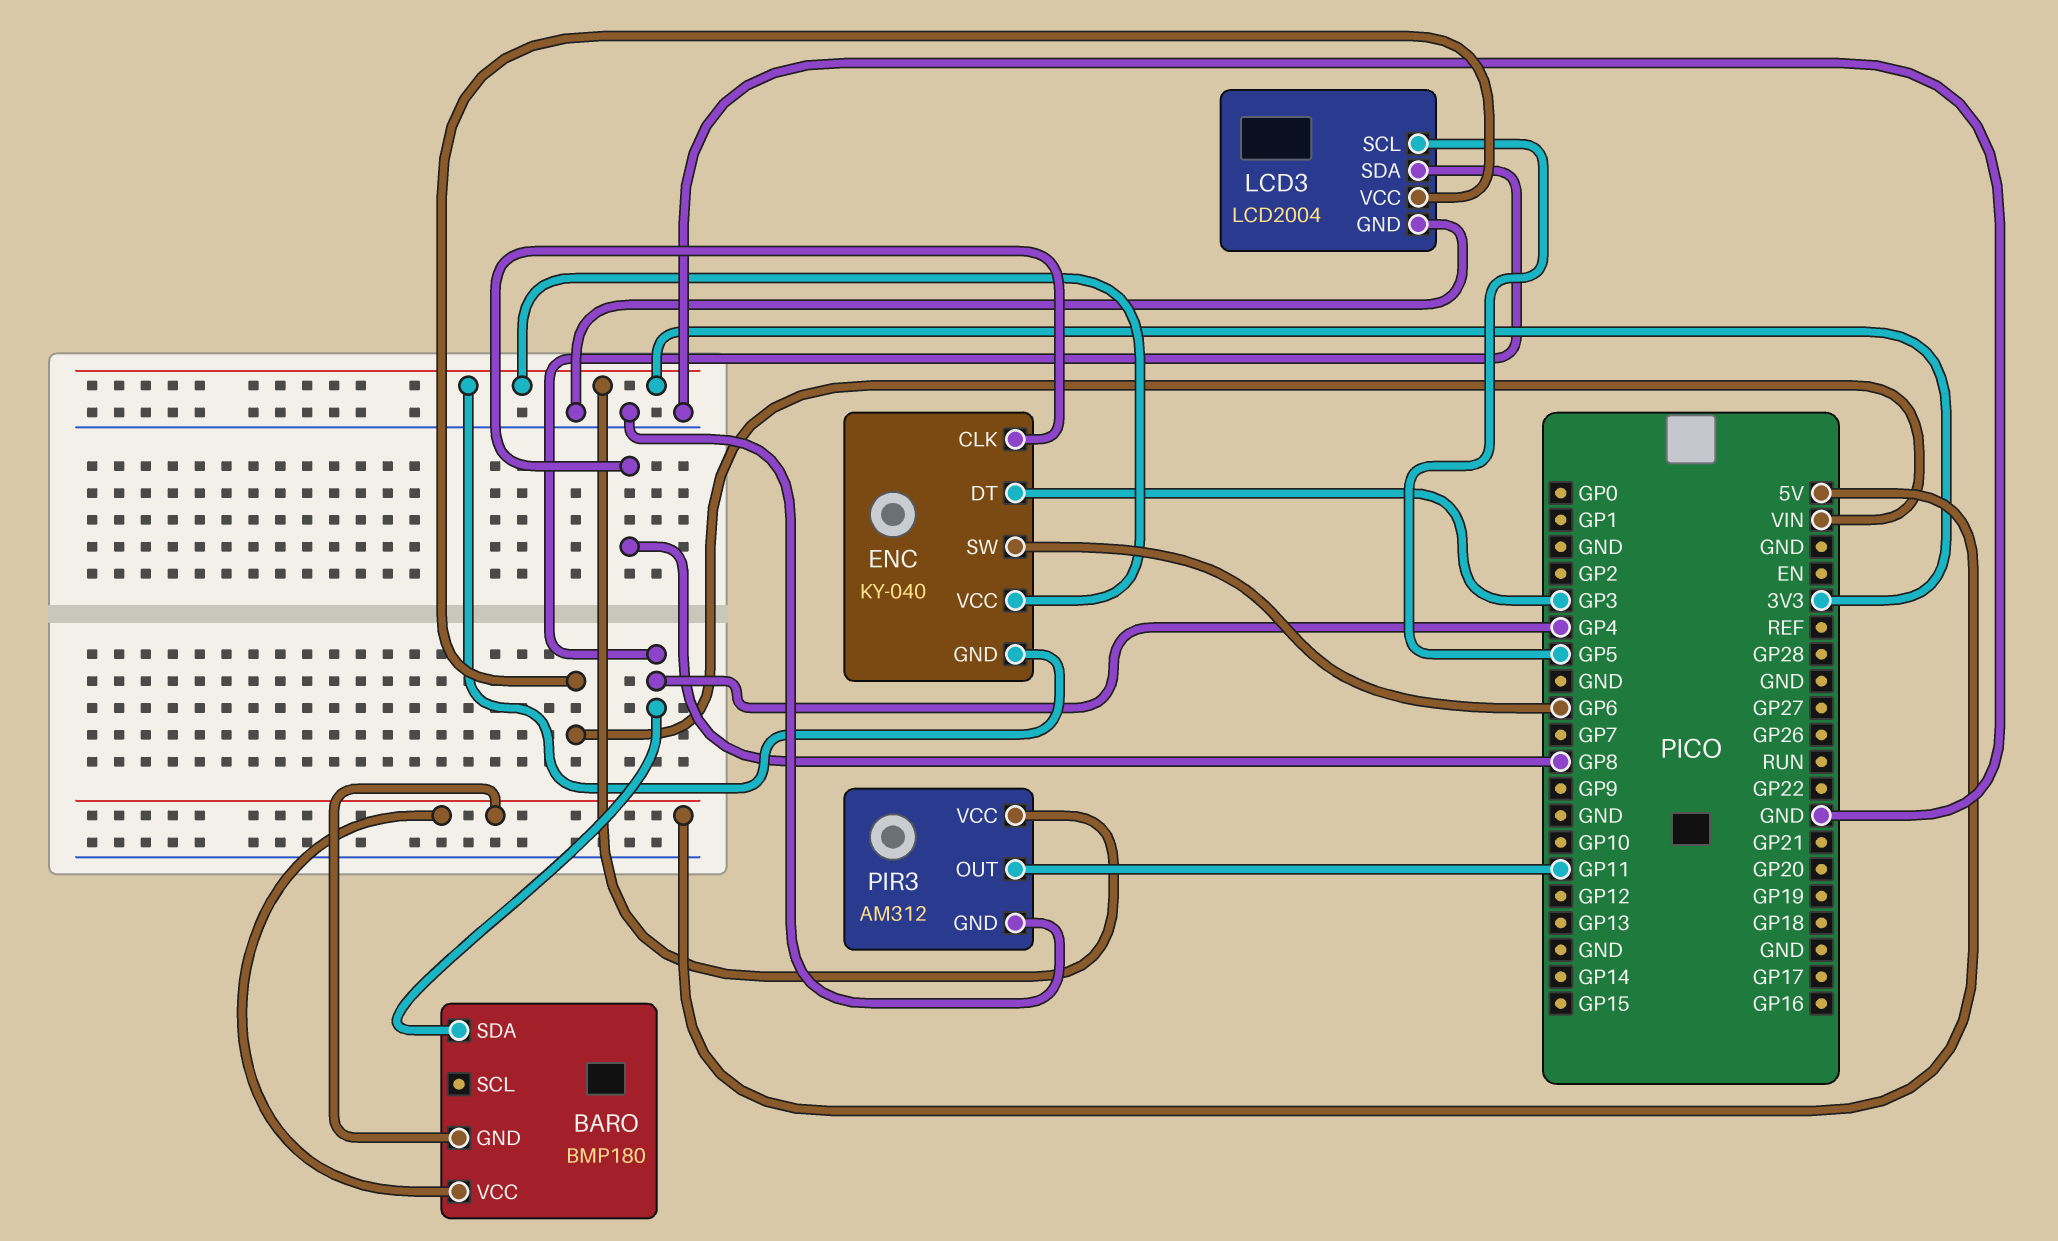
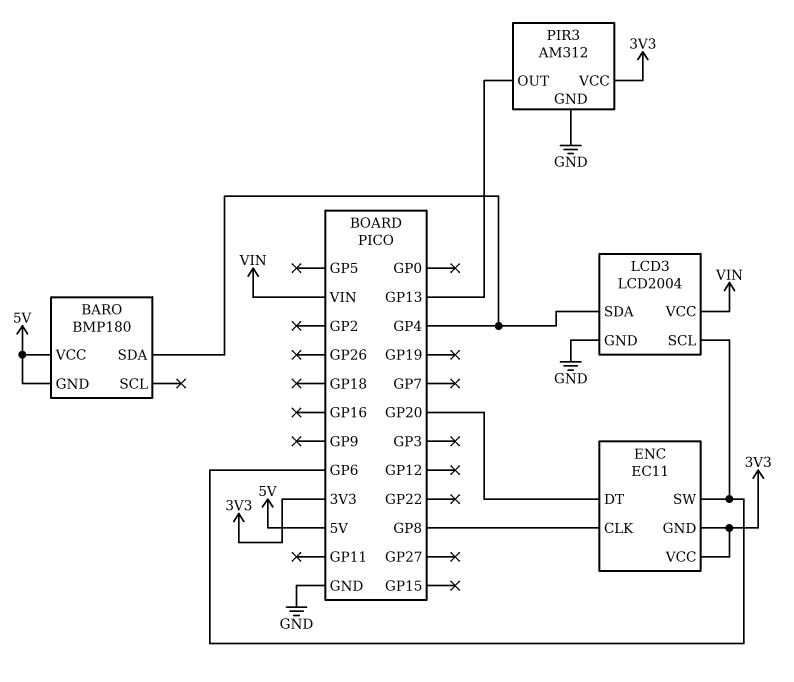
ENC: KY-040 -> EC11
ENC pin DT: GP3 -> GP20
LCD3 pin SCL: GP5 -> GP6
PIR3 pin OUT: GP11 -> GP13

